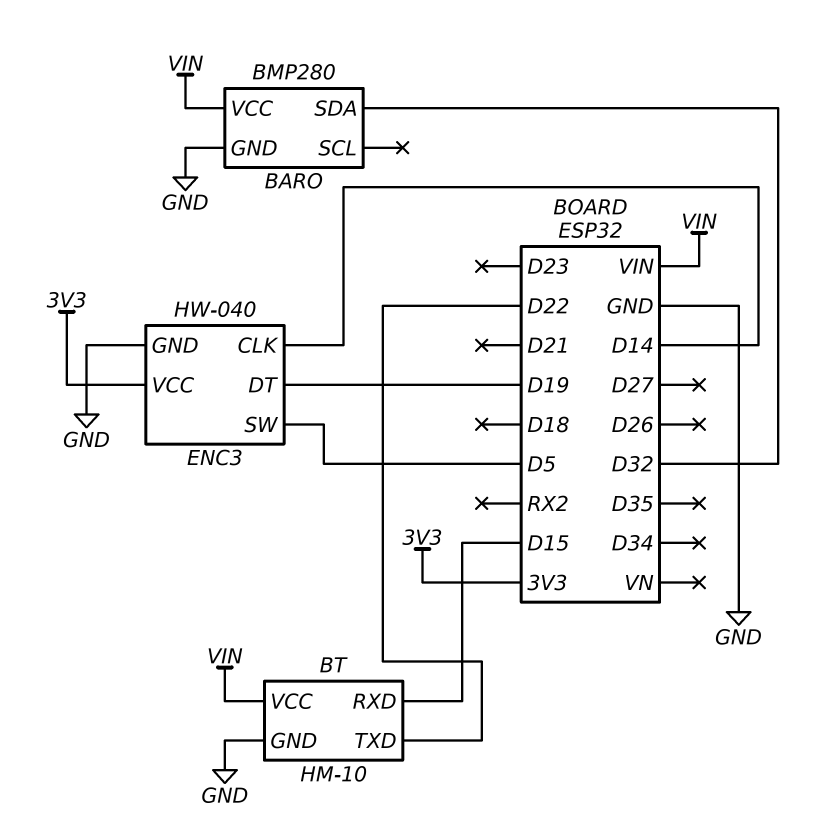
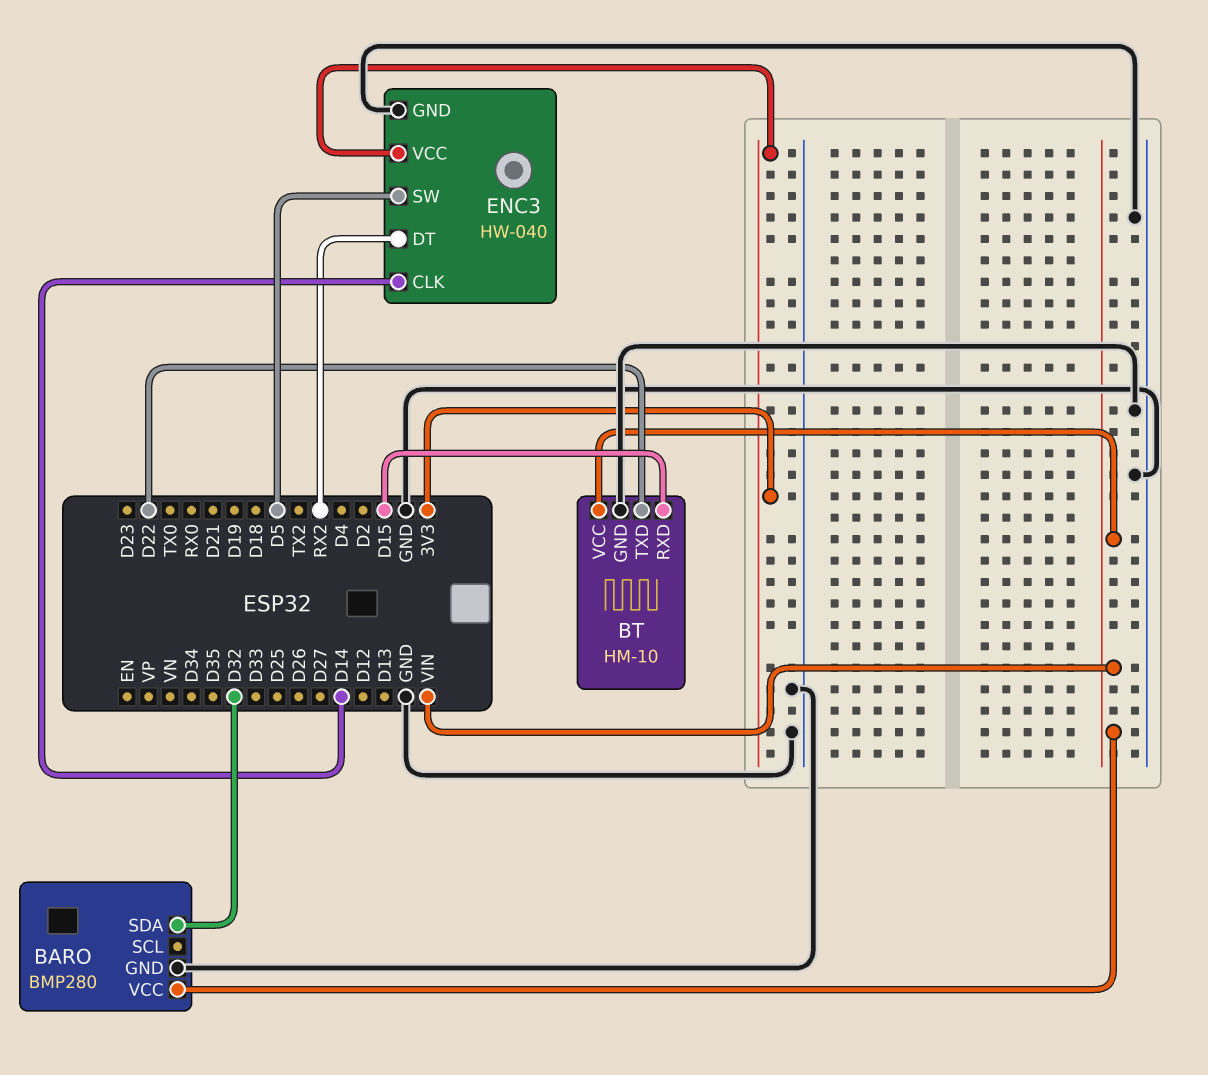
ENC3 pin DT: D19 -> RX2

